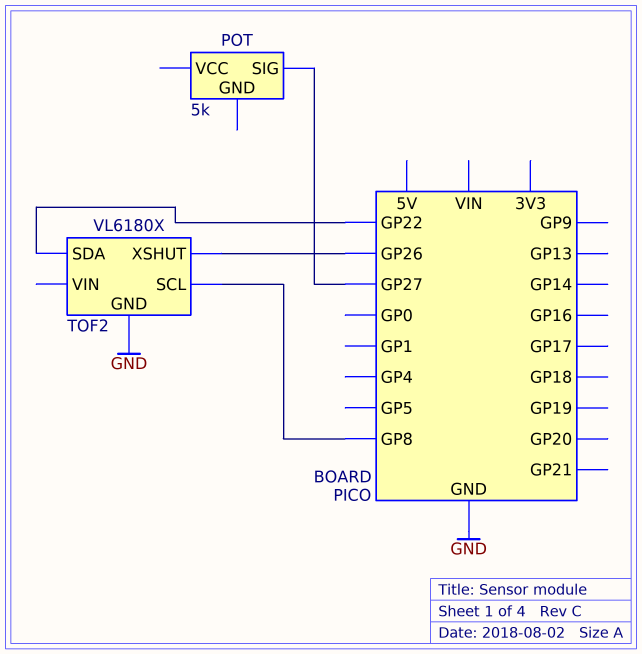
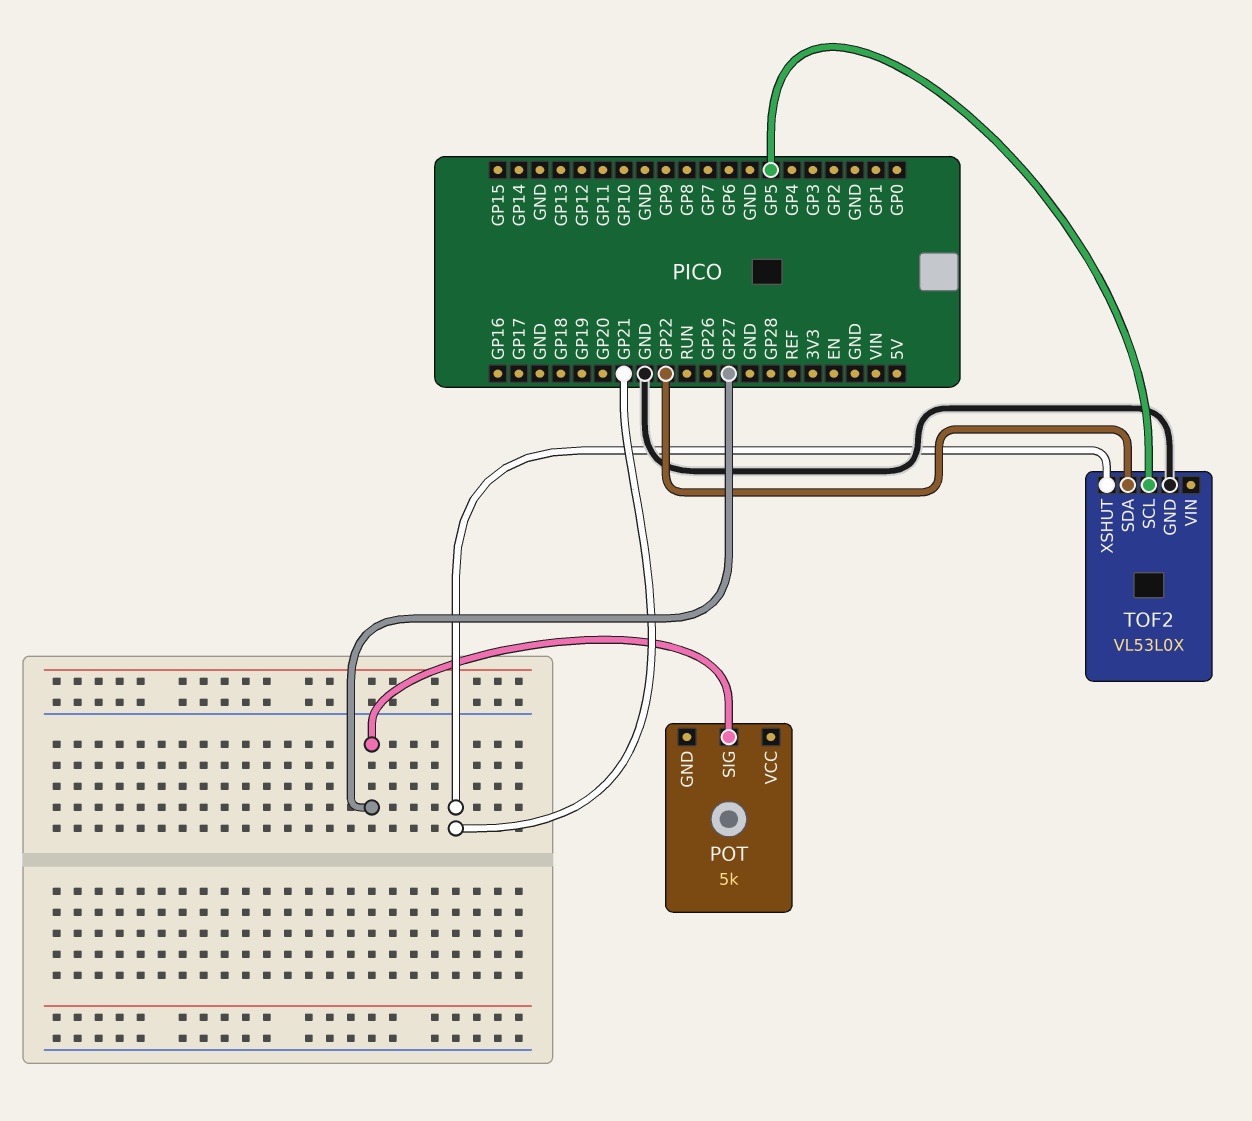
TOF2: VL6180X -> VL53L0X
TOF2 pin SCL: GP8 -> GP5
TOF2 pin XSHUT: GP26 -> GP21

